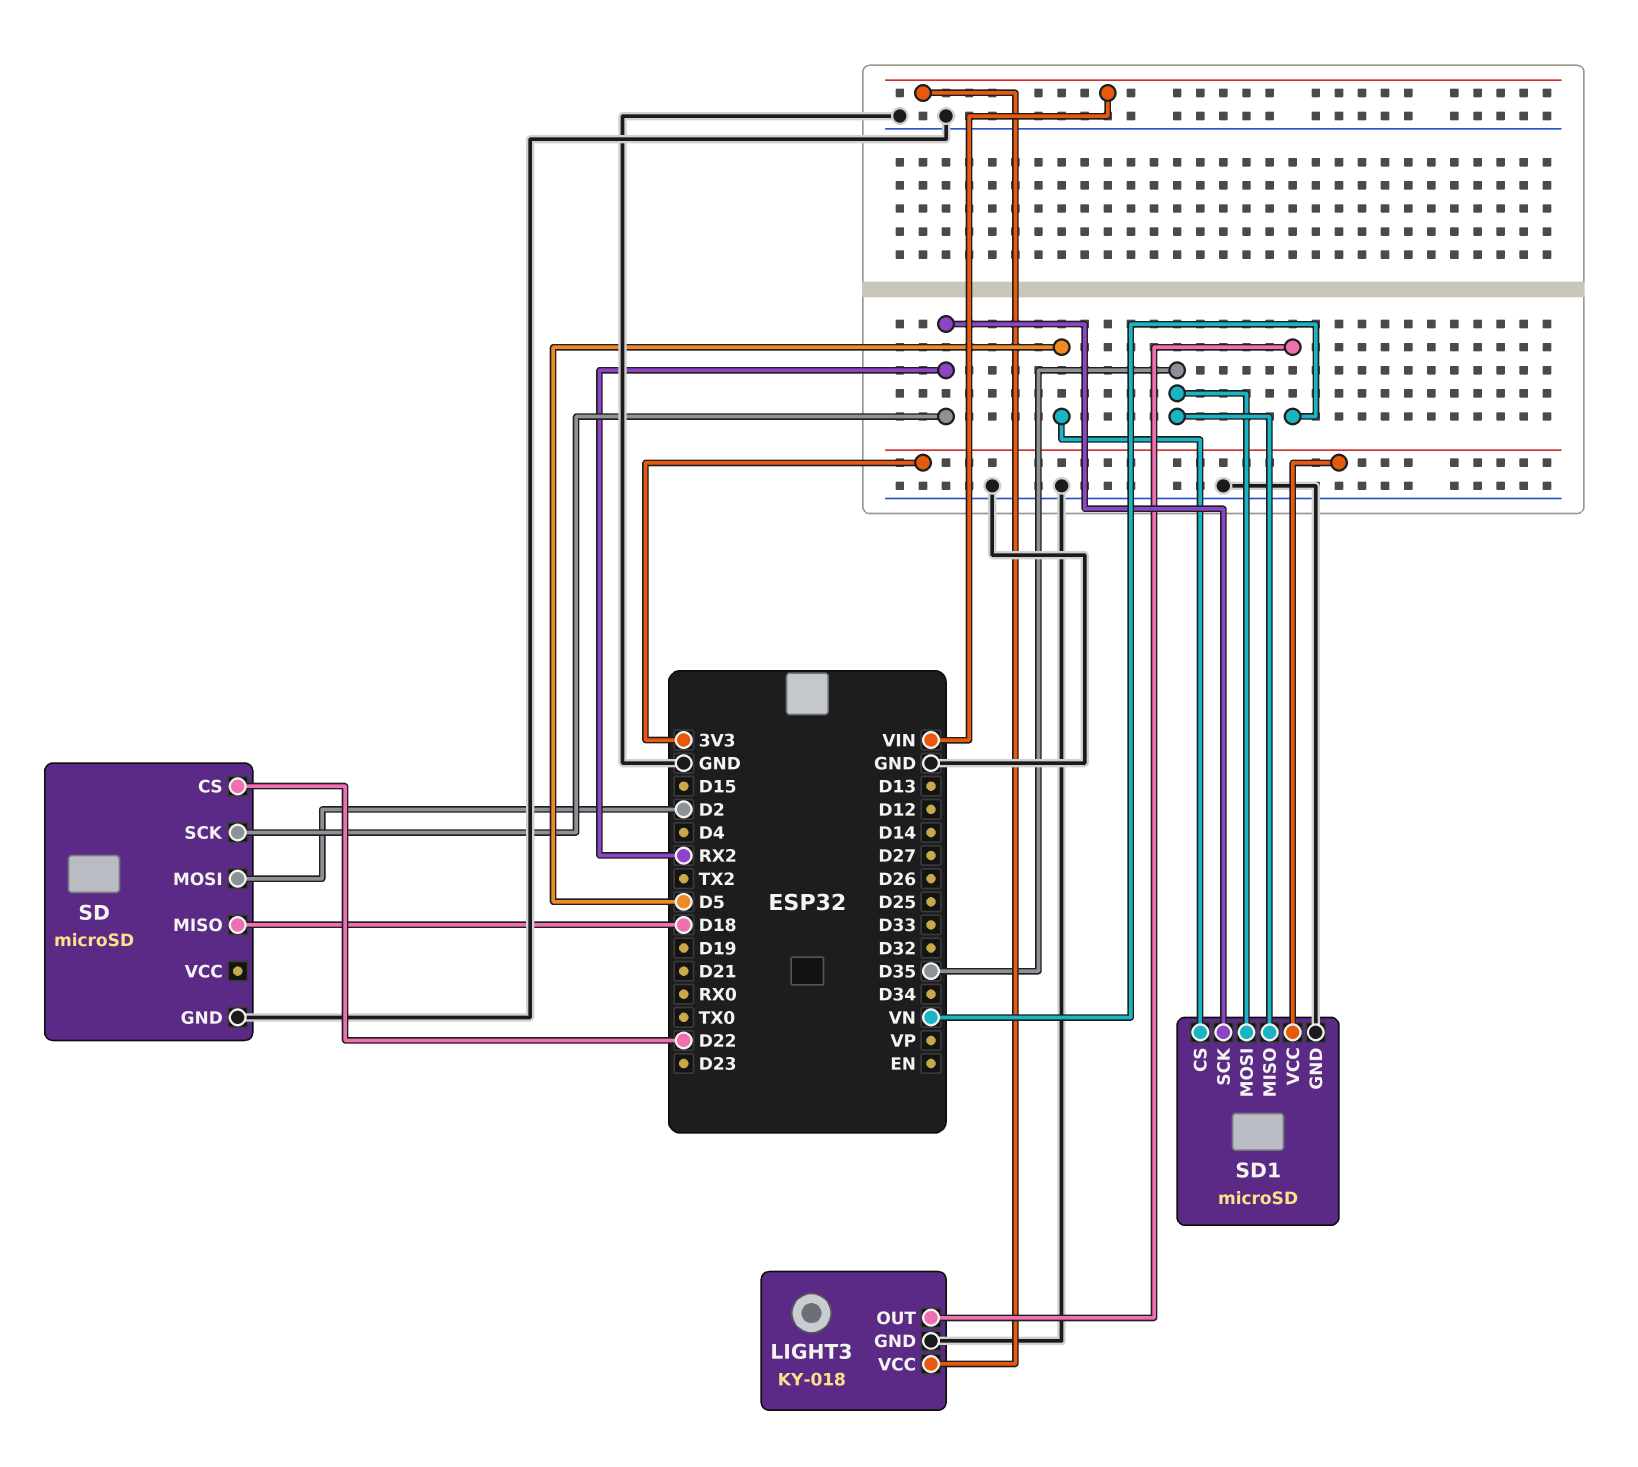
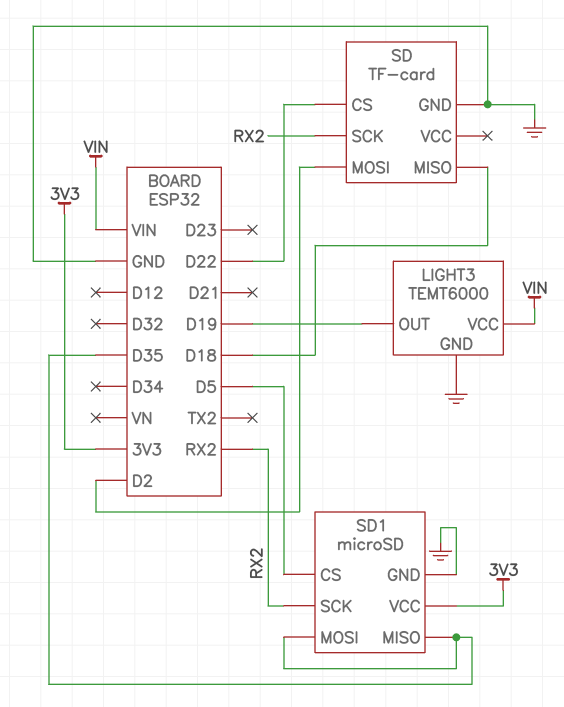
LIGHT3: KY-018 -> TEMT6000
LIGHT3 pin OUT: VN -> D19
SD: microSD -> TF-card

